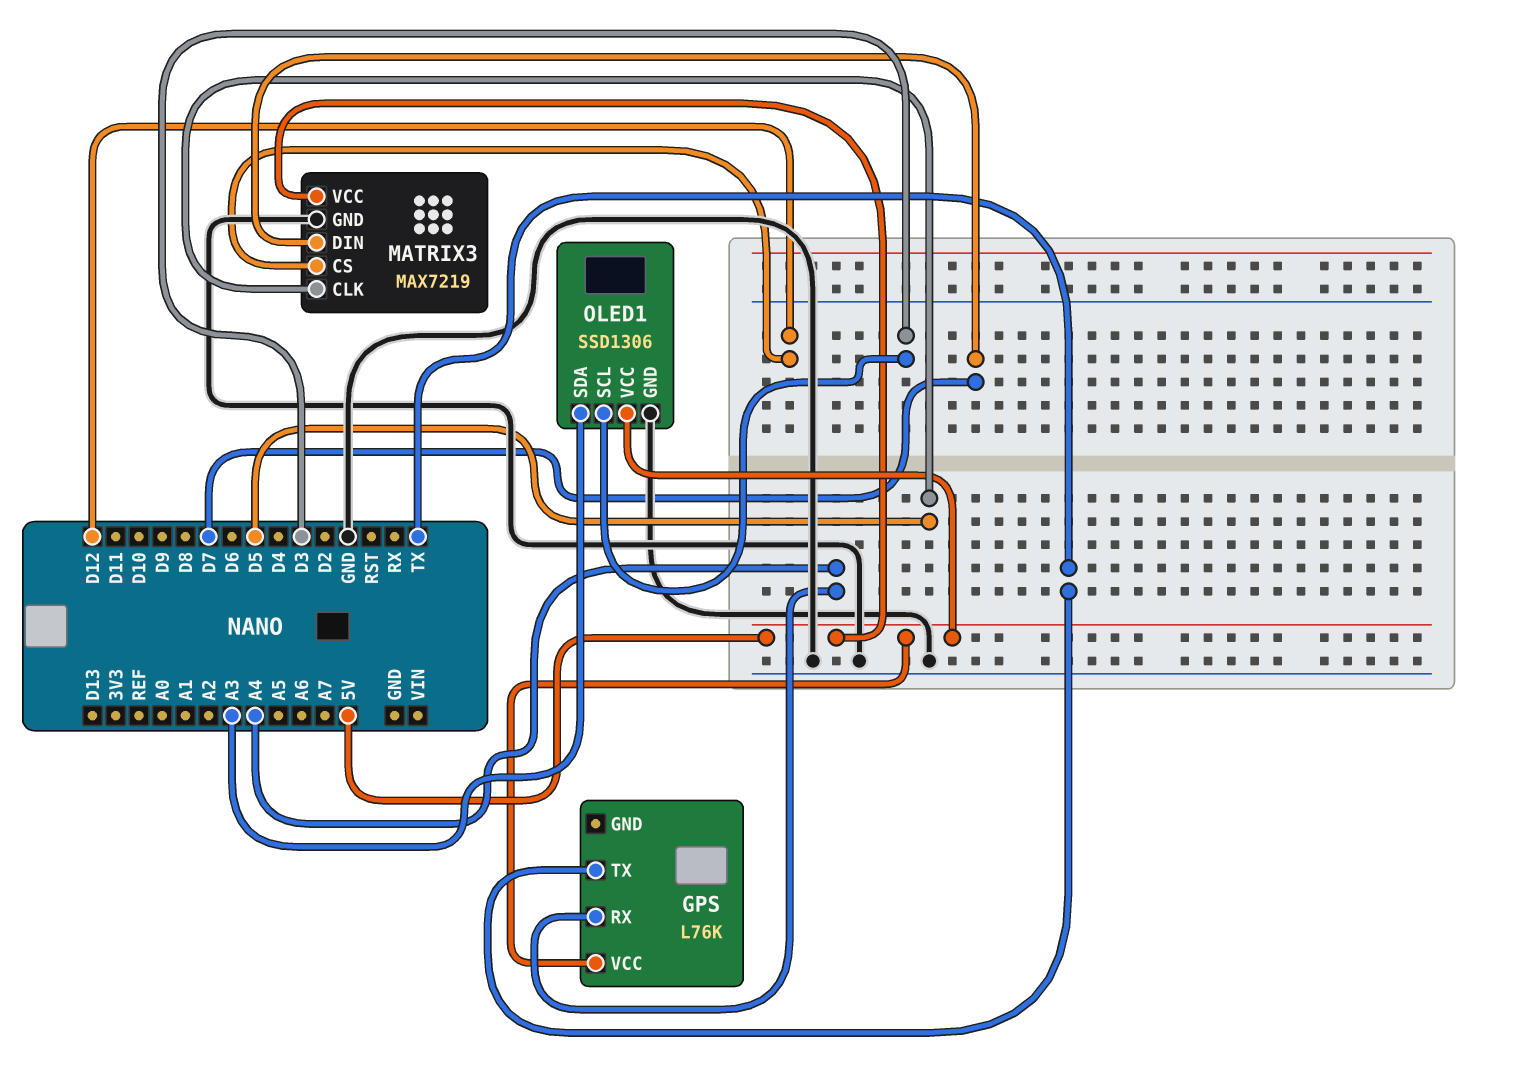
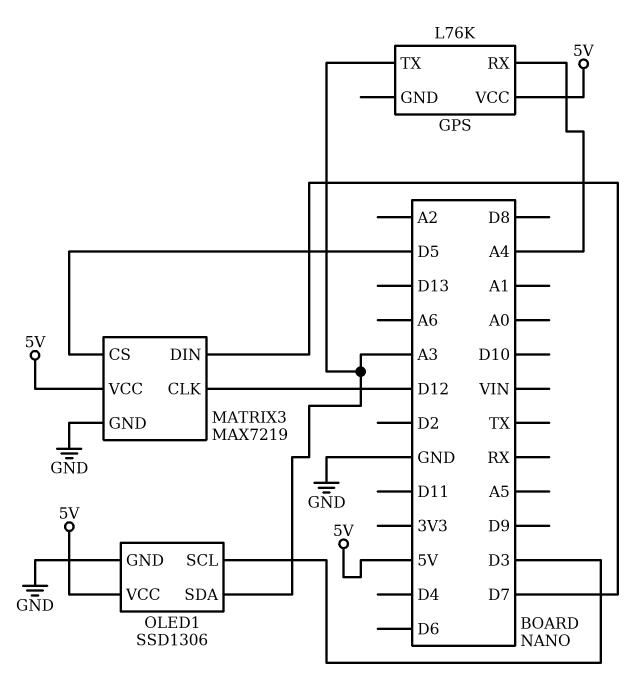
GPS pin TX: TX -> A3
MATRIX3 pin CLK: D5 -> D12
MATRIX3 pin CS: D12 -> D5

